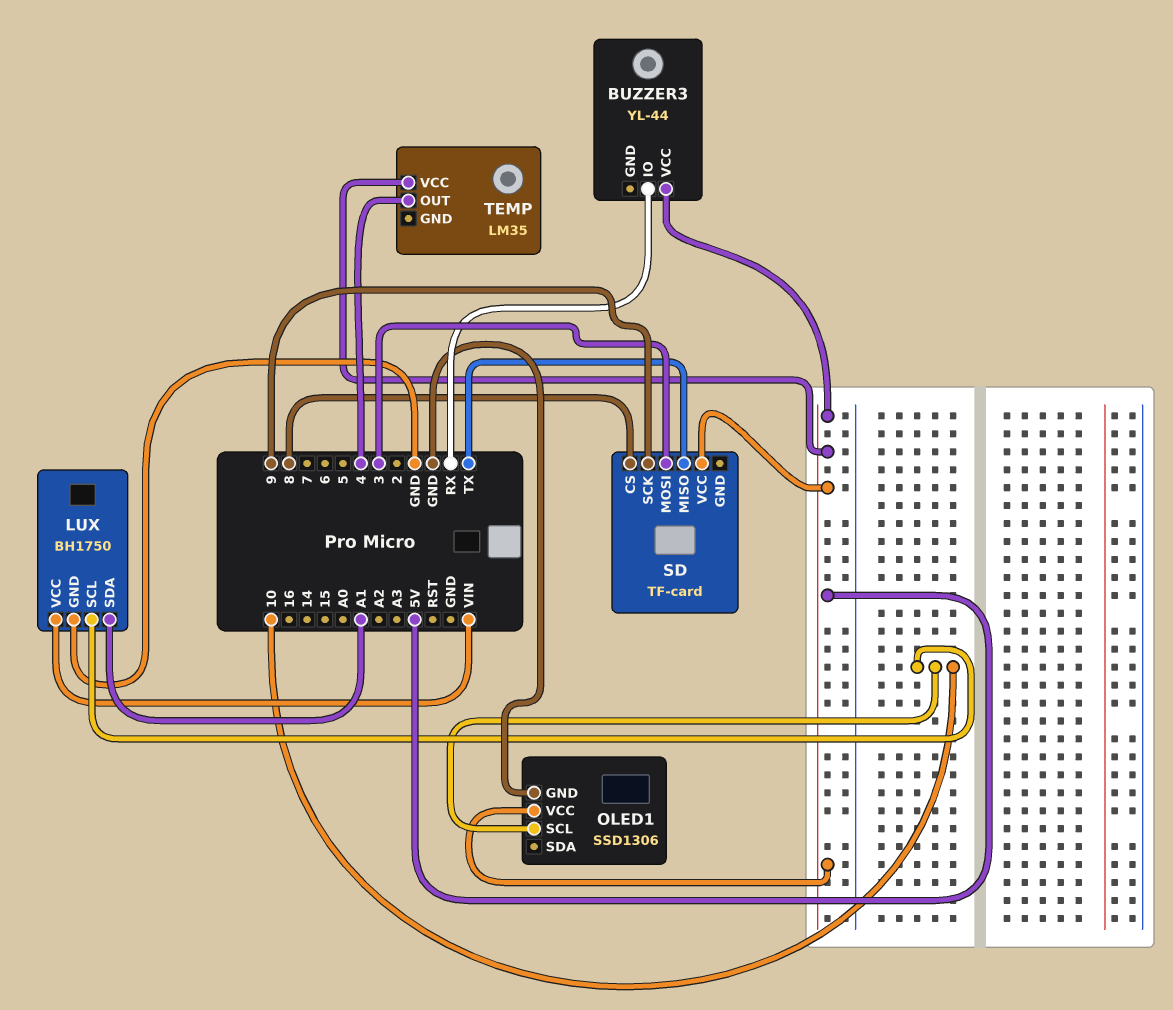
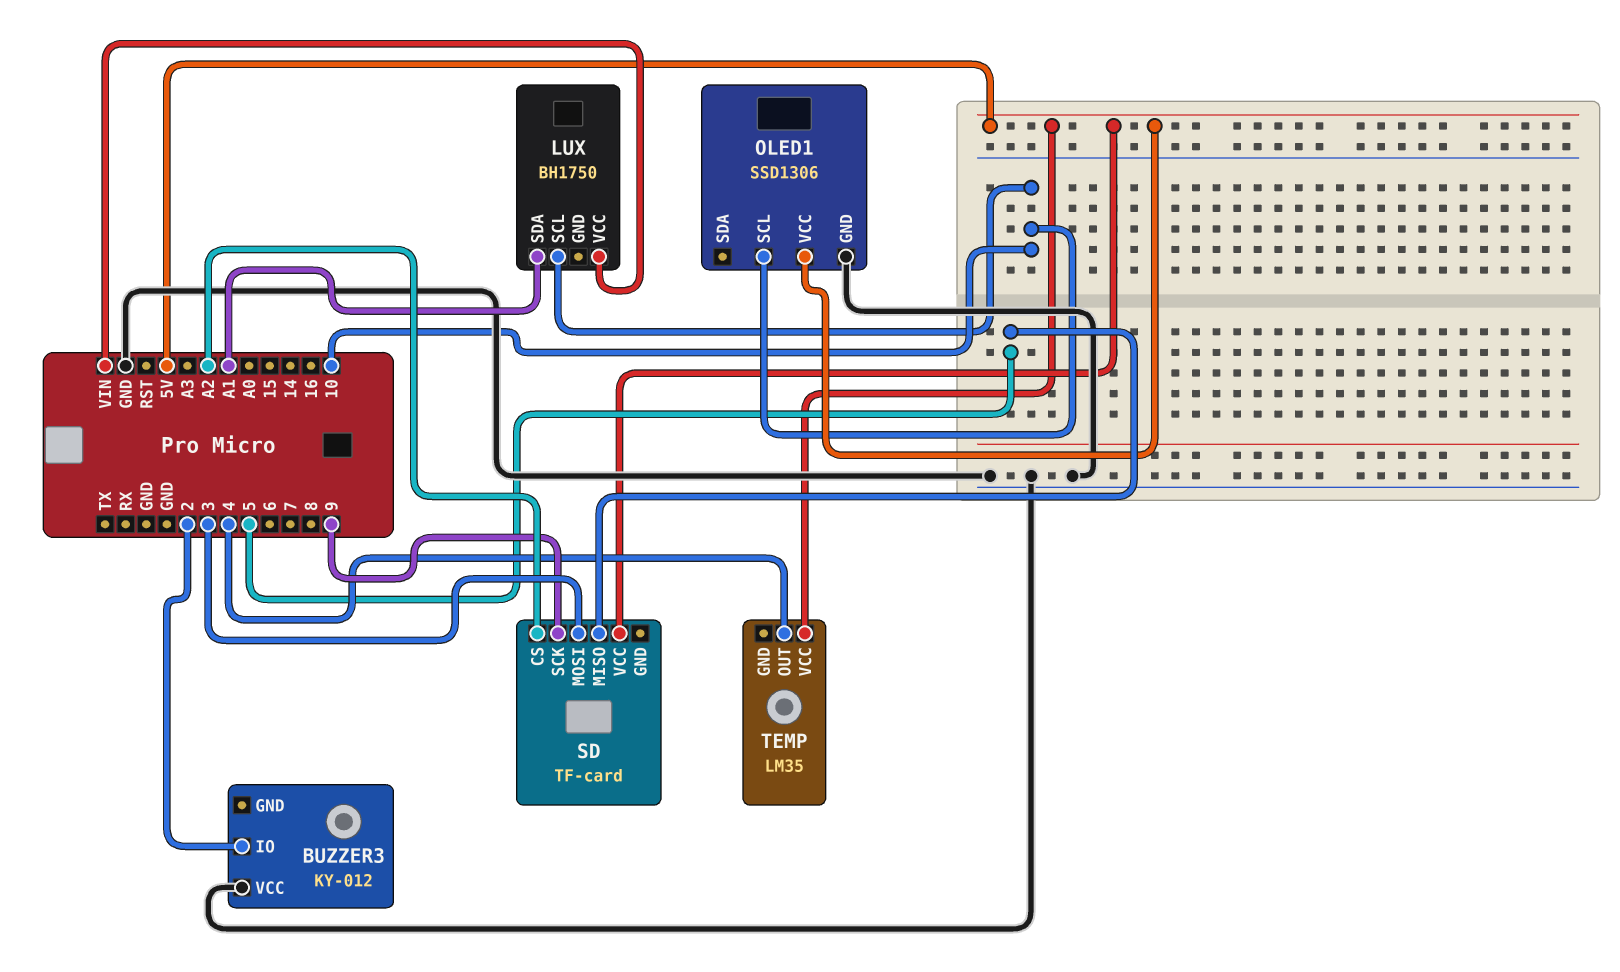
BUZZER3: YL-44 -> KY-012
BUZZER3 pin IO: RX -> 2
BUZZER3 pin VCC: 5V -> GND
LUX pin GND: GND -> none
SD pin CS: 8 -> A2
SD pin MISO: TX -> 5

